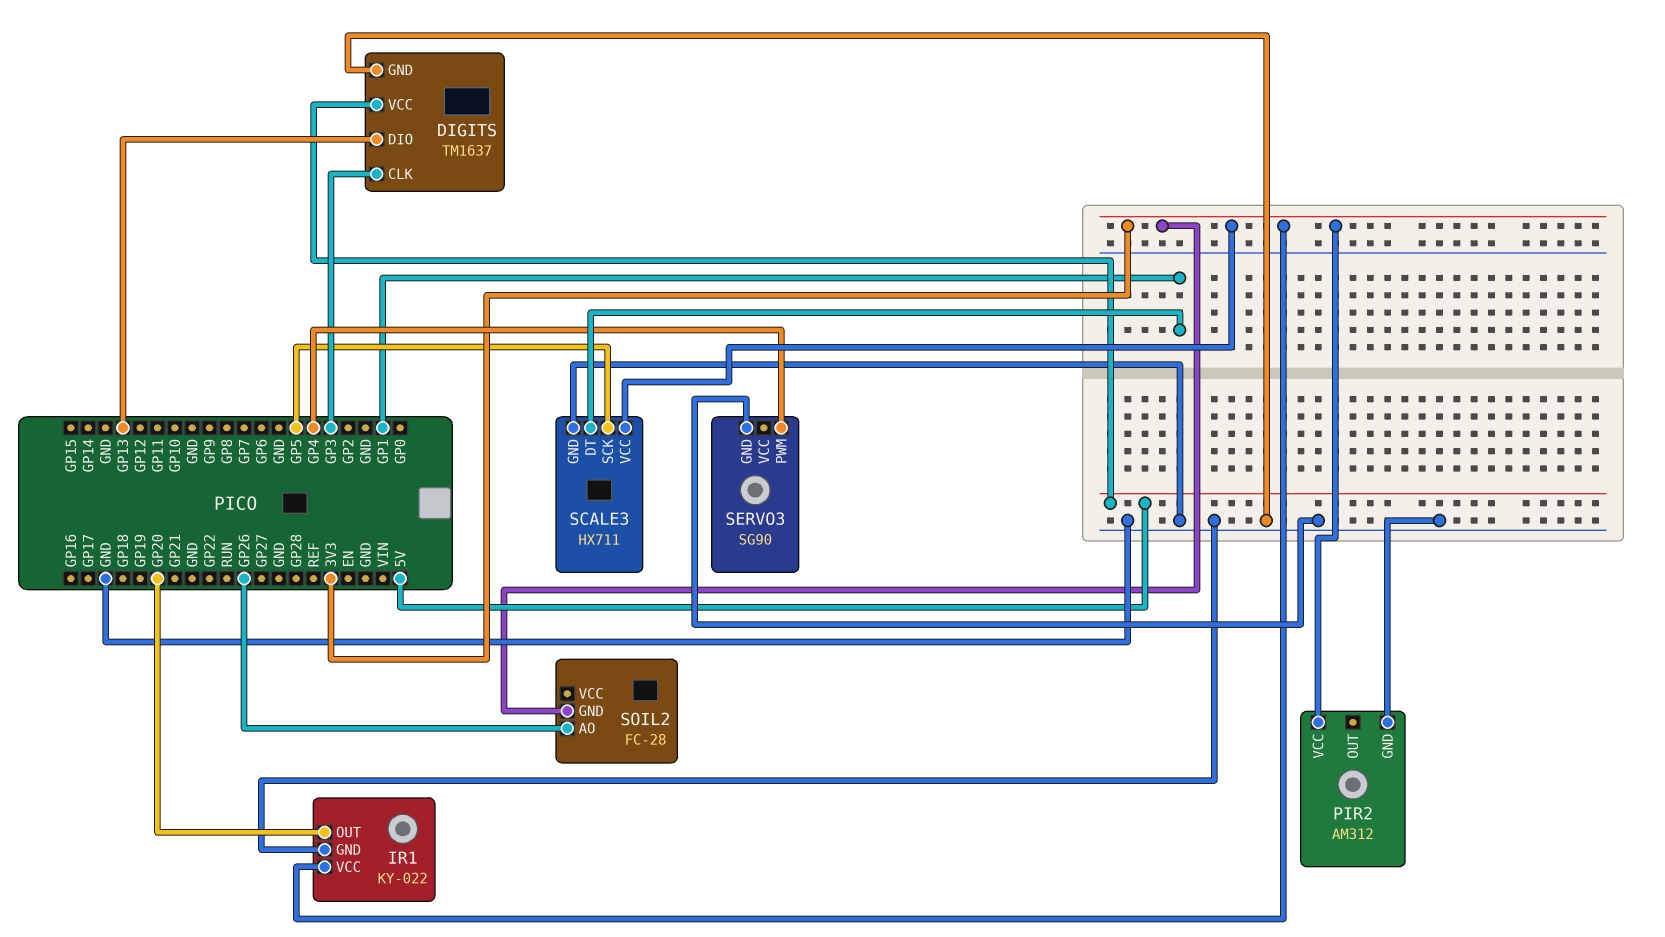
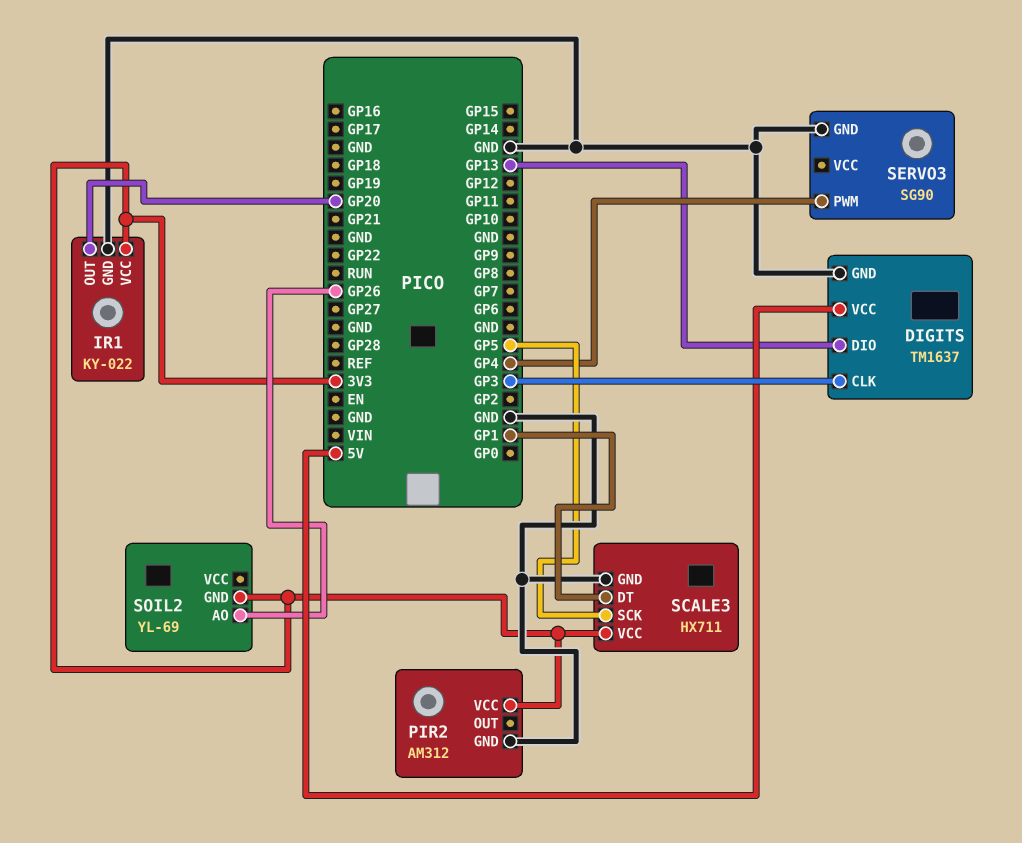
SOIL2: FC-28 -> YL-69

